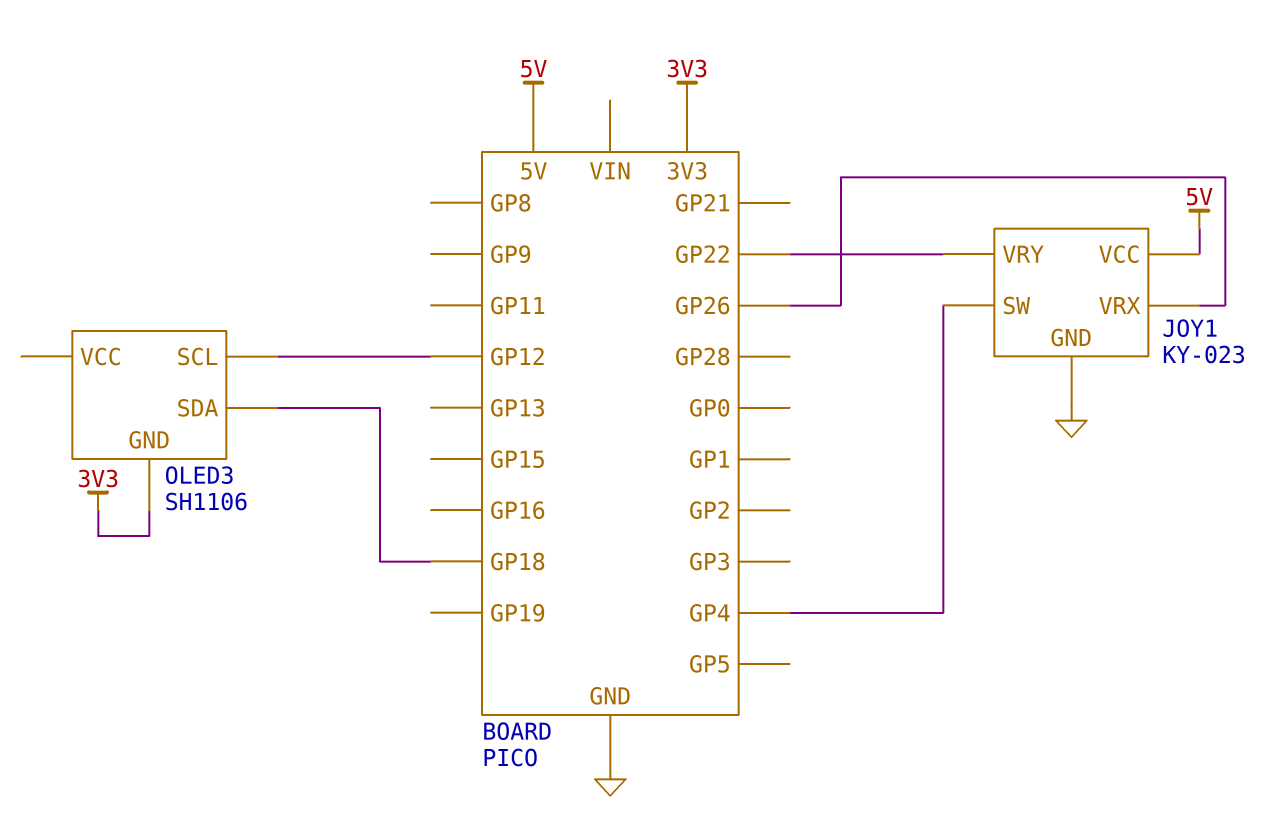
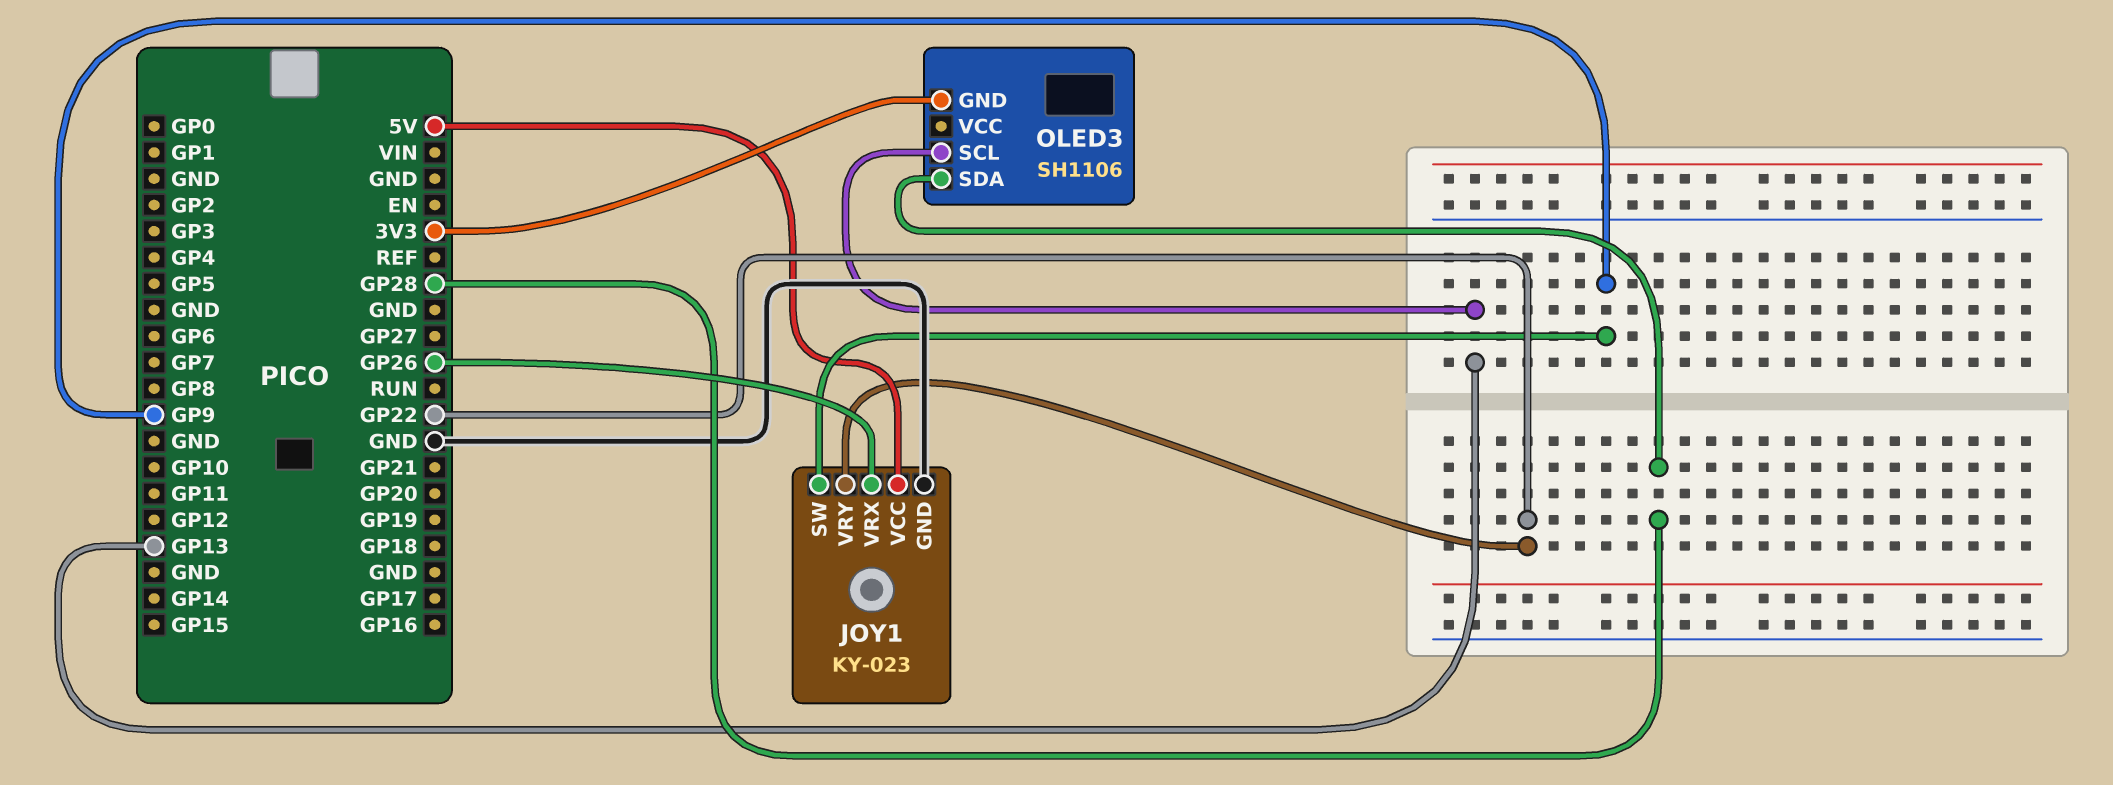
JOY1 pin SW: GP4 -> GP9
OLED3 pin SCL: GP12 -> GP13
OLED3 pin SDA: GP18 -> GP28

